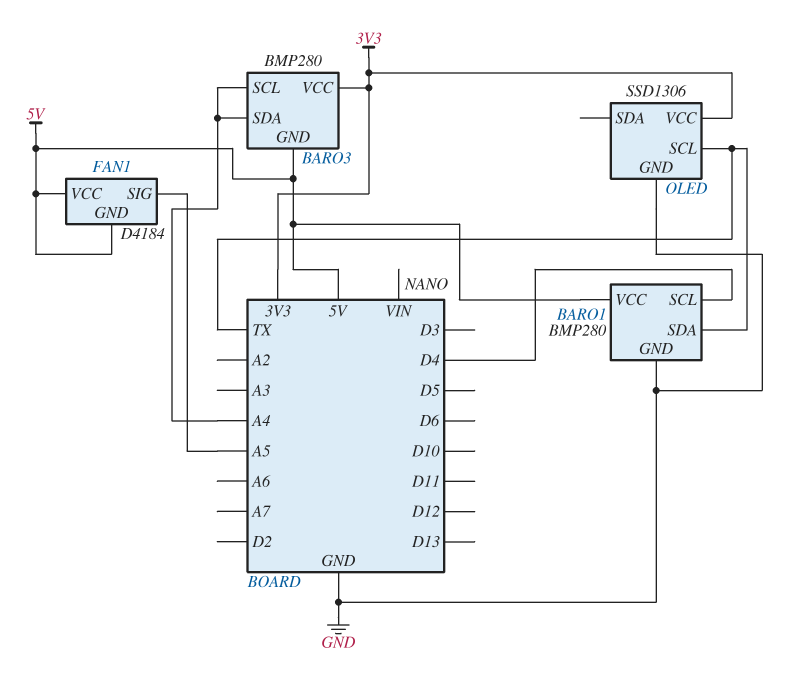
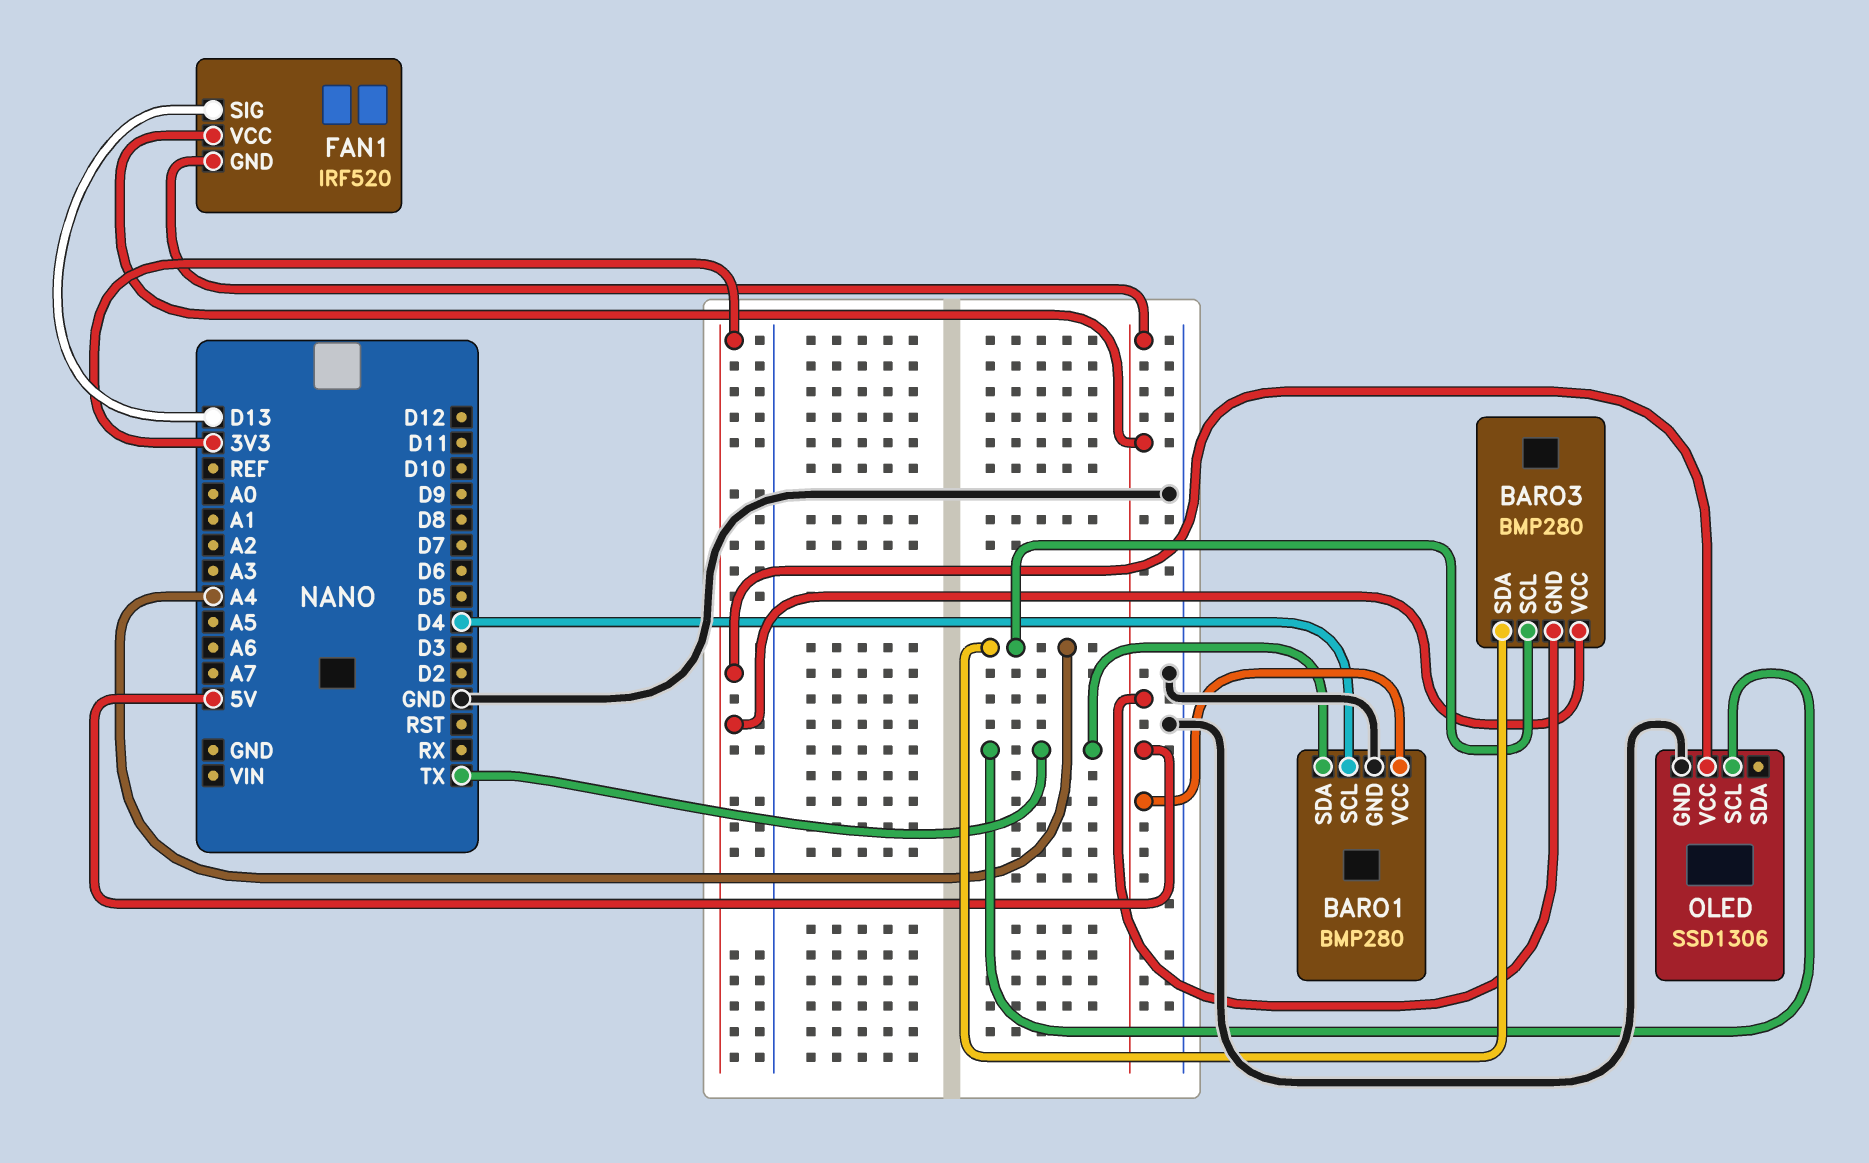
FAN1: D4184 -> IRF520
FAN1 pin SIG: A5 -> D13

